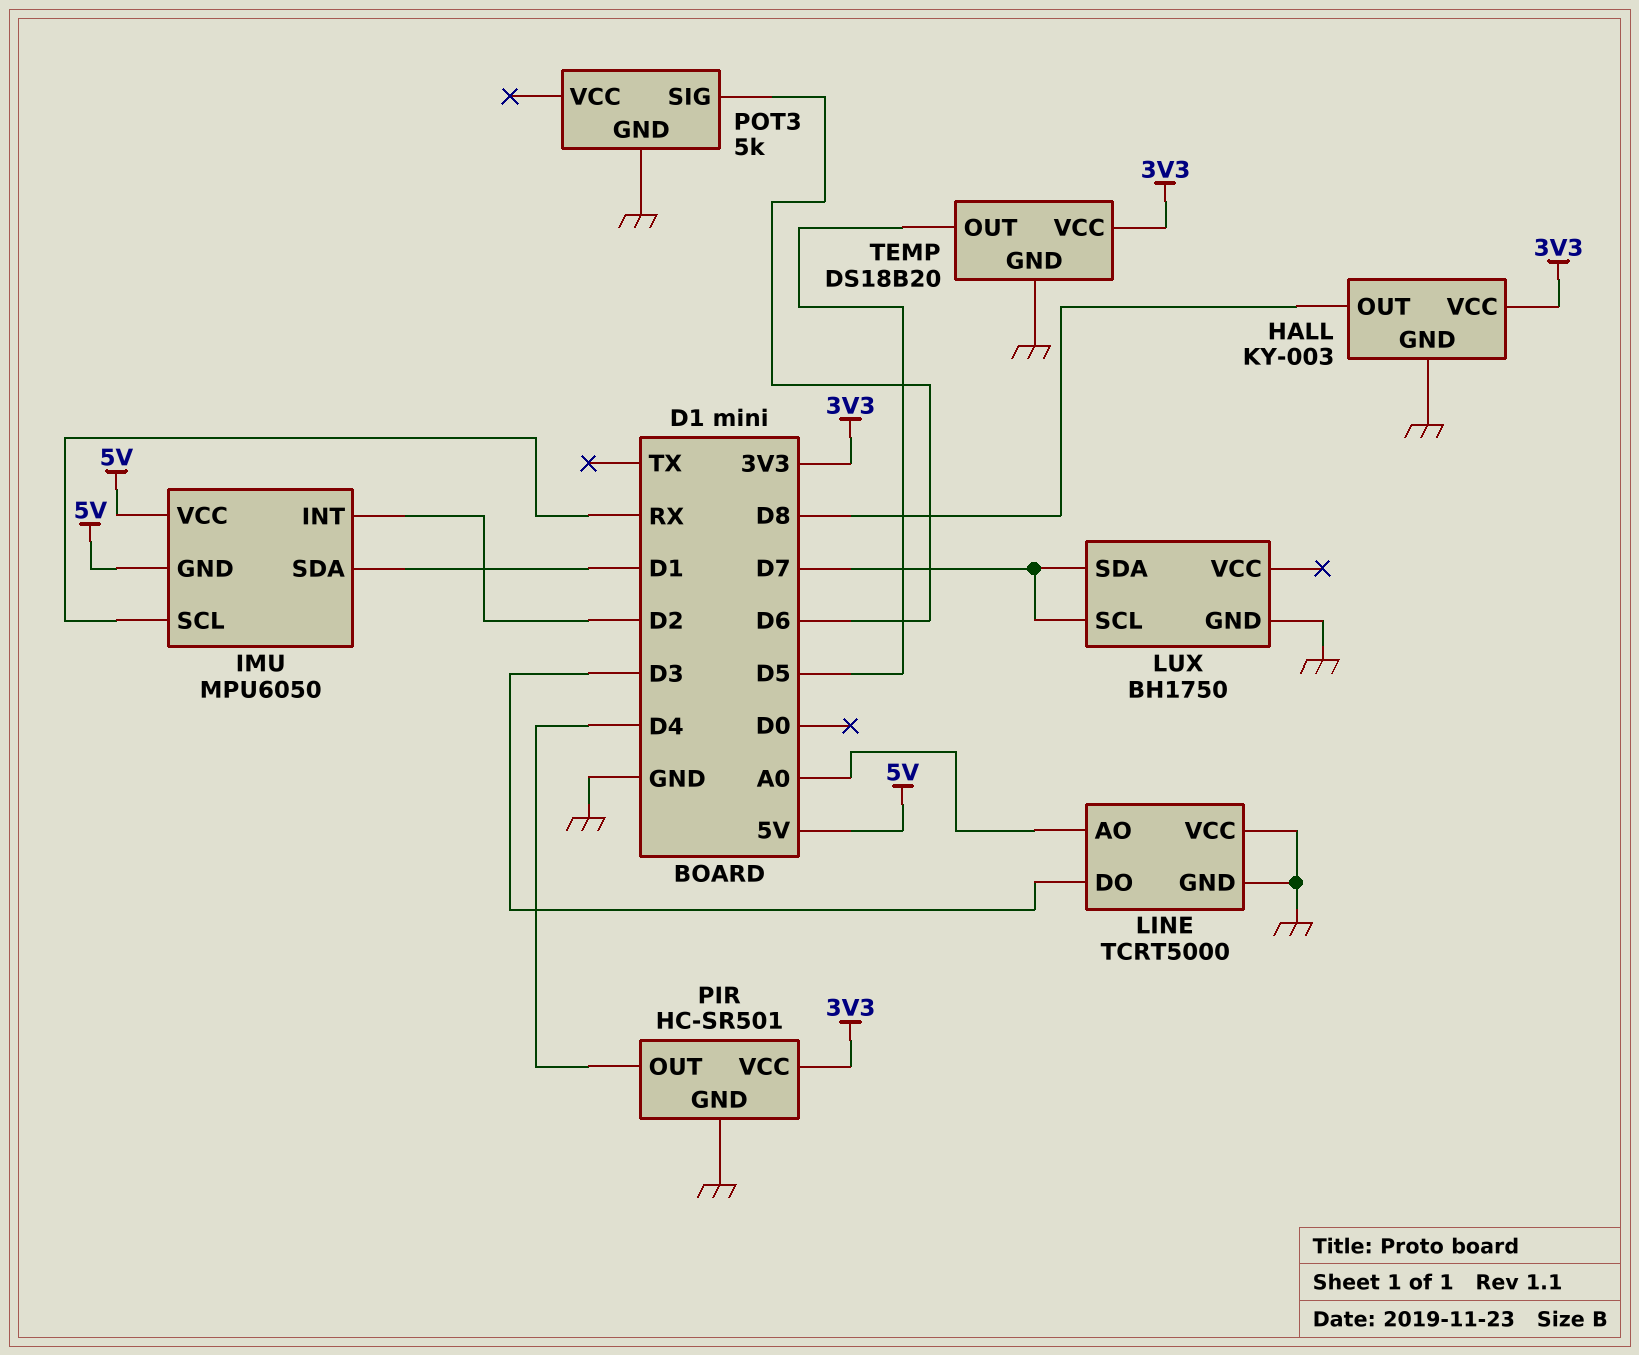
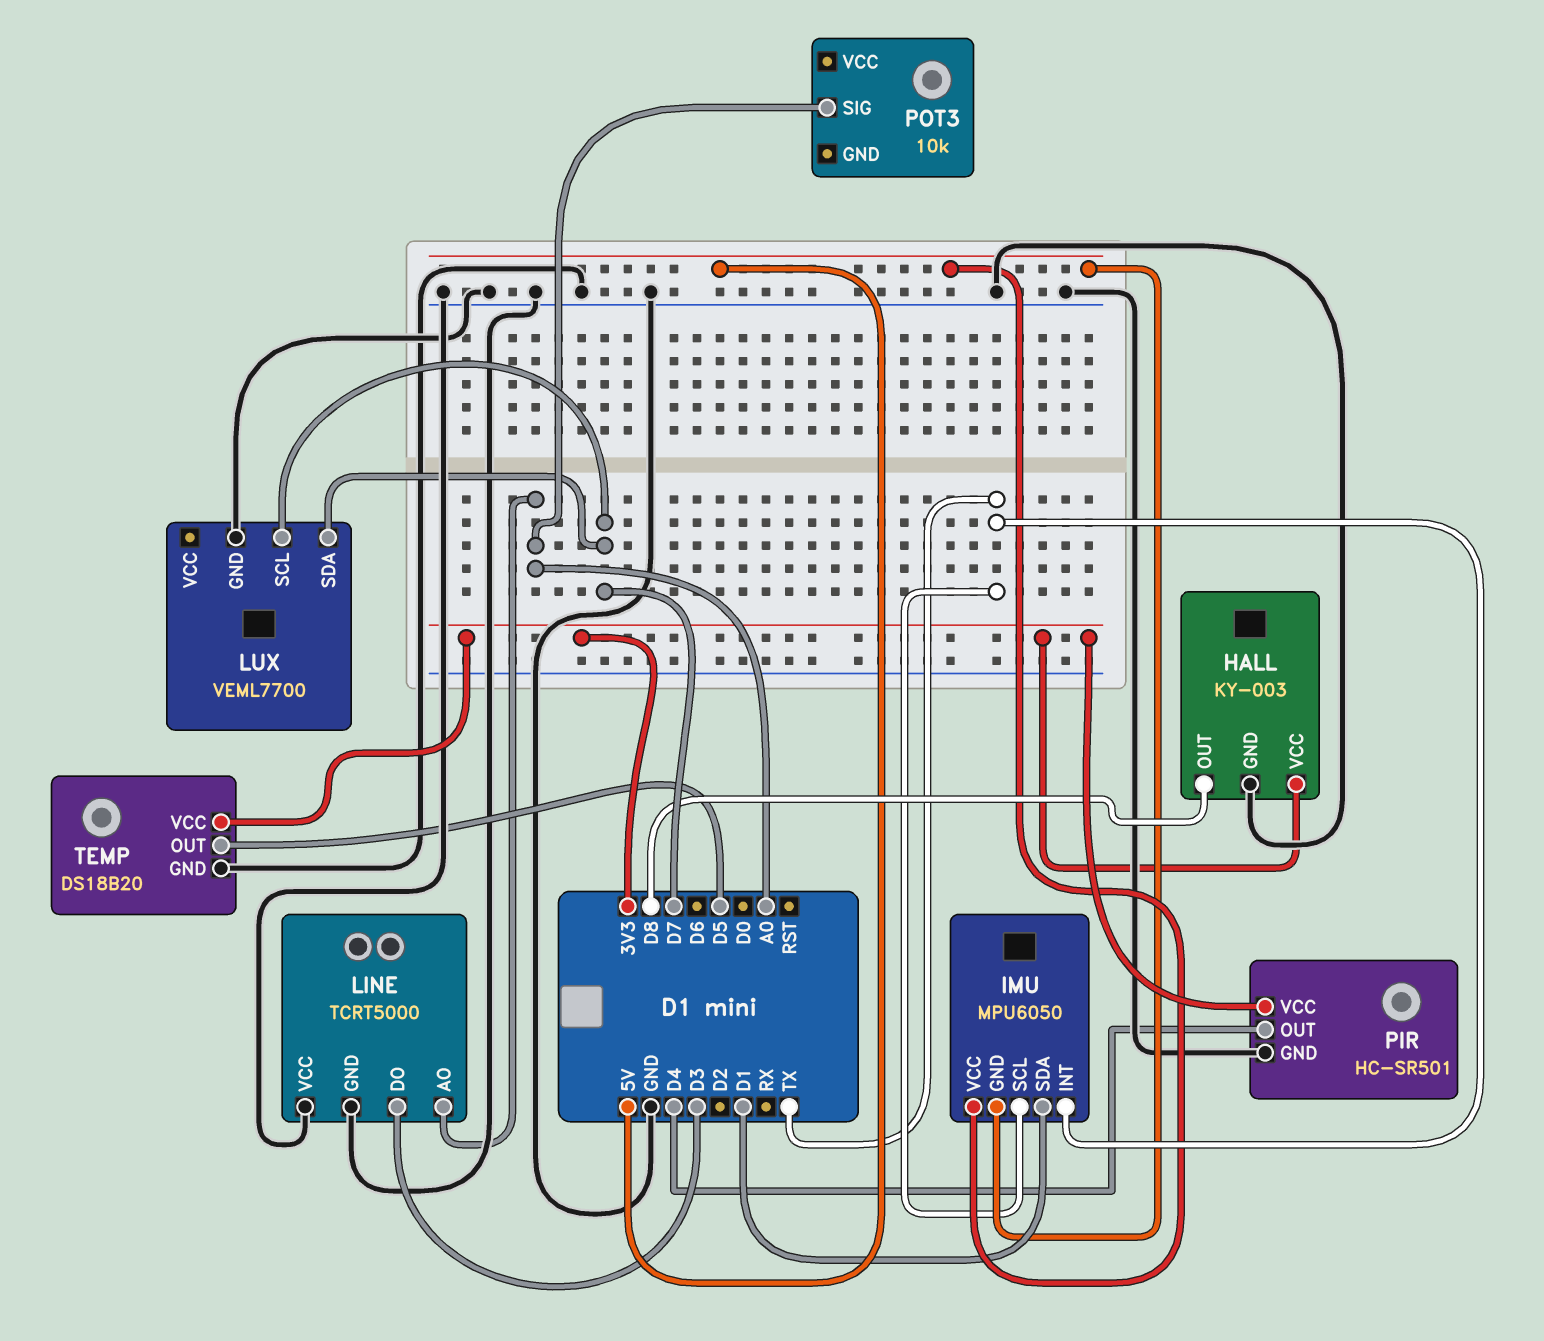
IMU pin INT: D2 -> TX
IMU pin SCL: RX -> TX
LUX: BH1750 -> VEML7700
POT3: 5k -> 10k
POT3 pin GND: GND -> none
POT3 pin SIG: D6 -> A0

